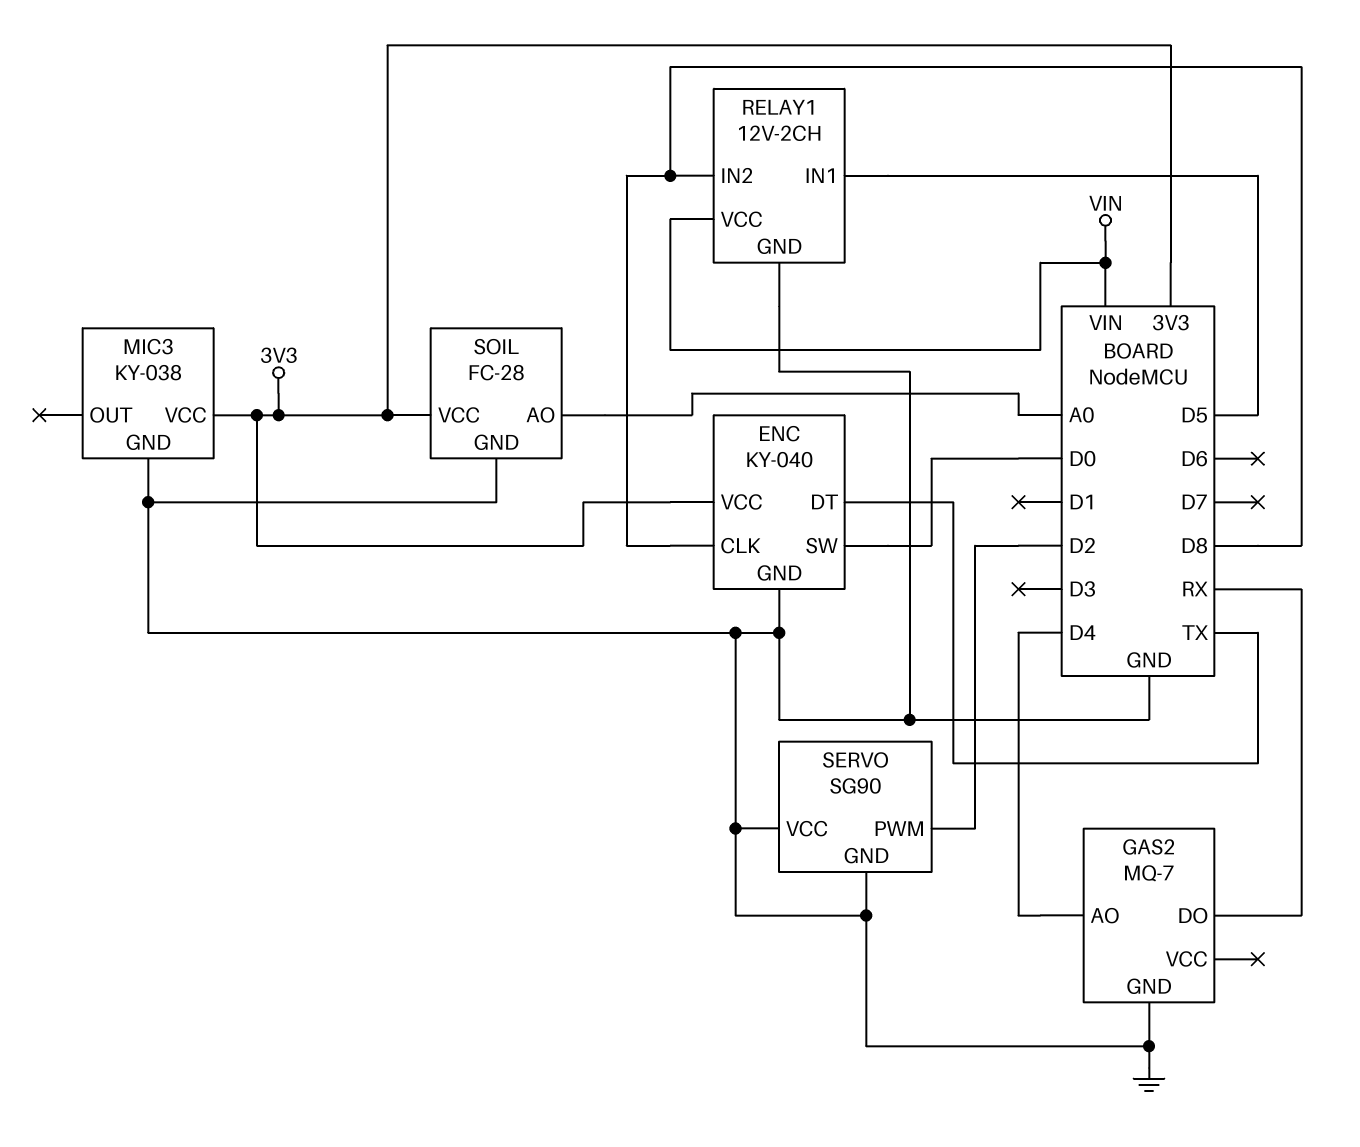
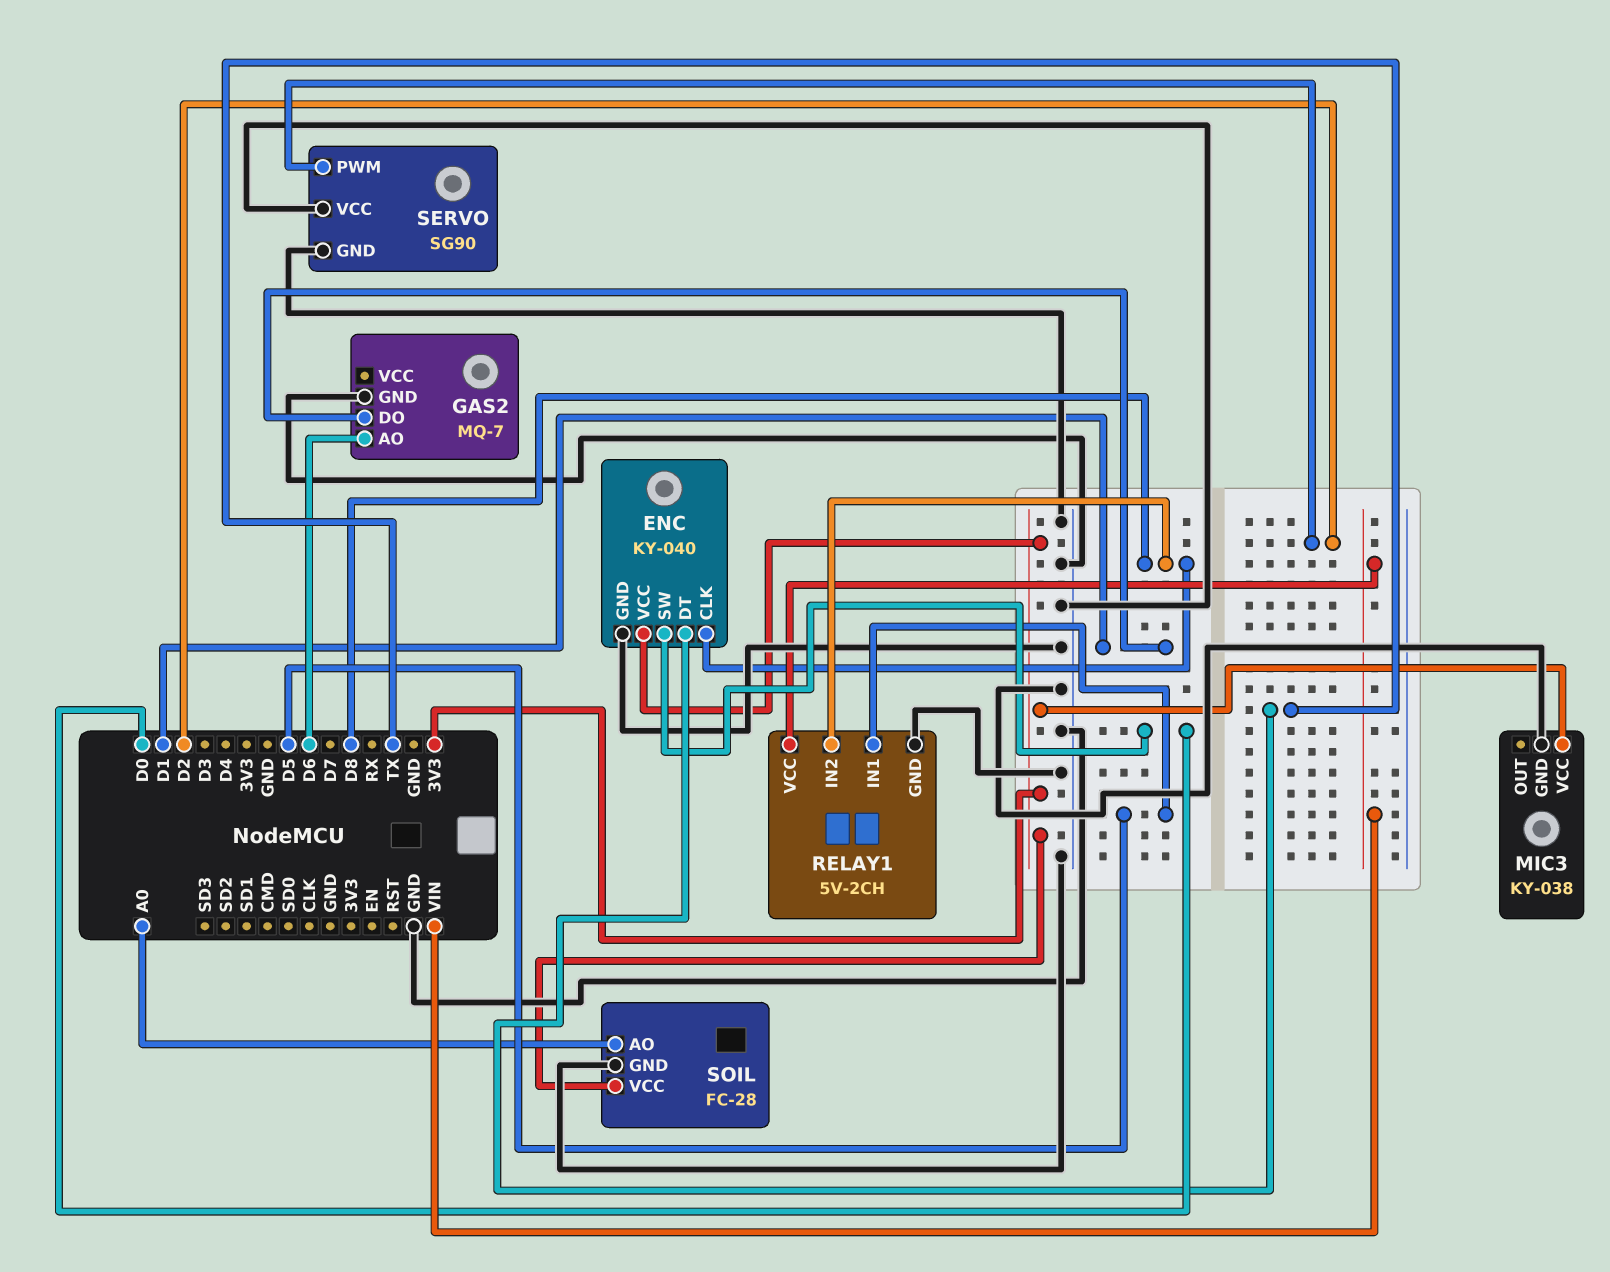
GAS2 pin AO: D4 -> D6
GAS2 pin DO: RX -> D1
RELAY1: 12V-2CH -> 5V-2CH

